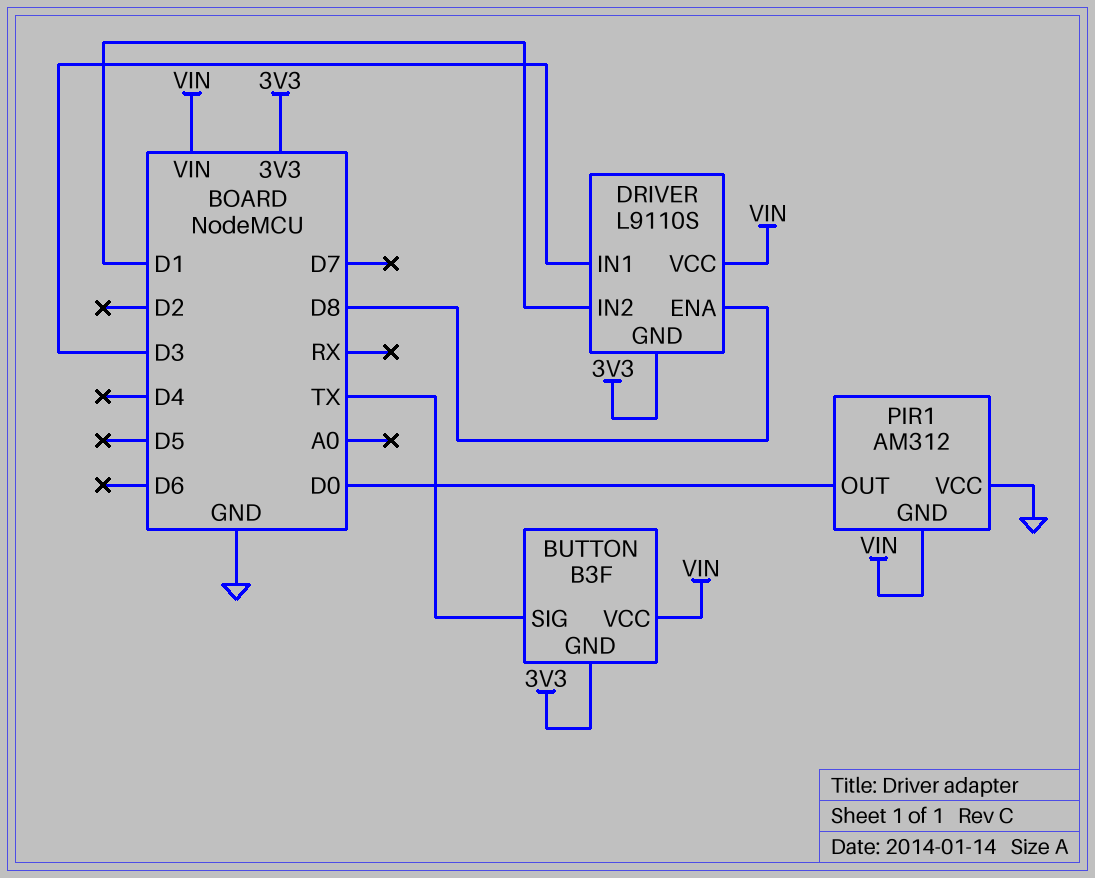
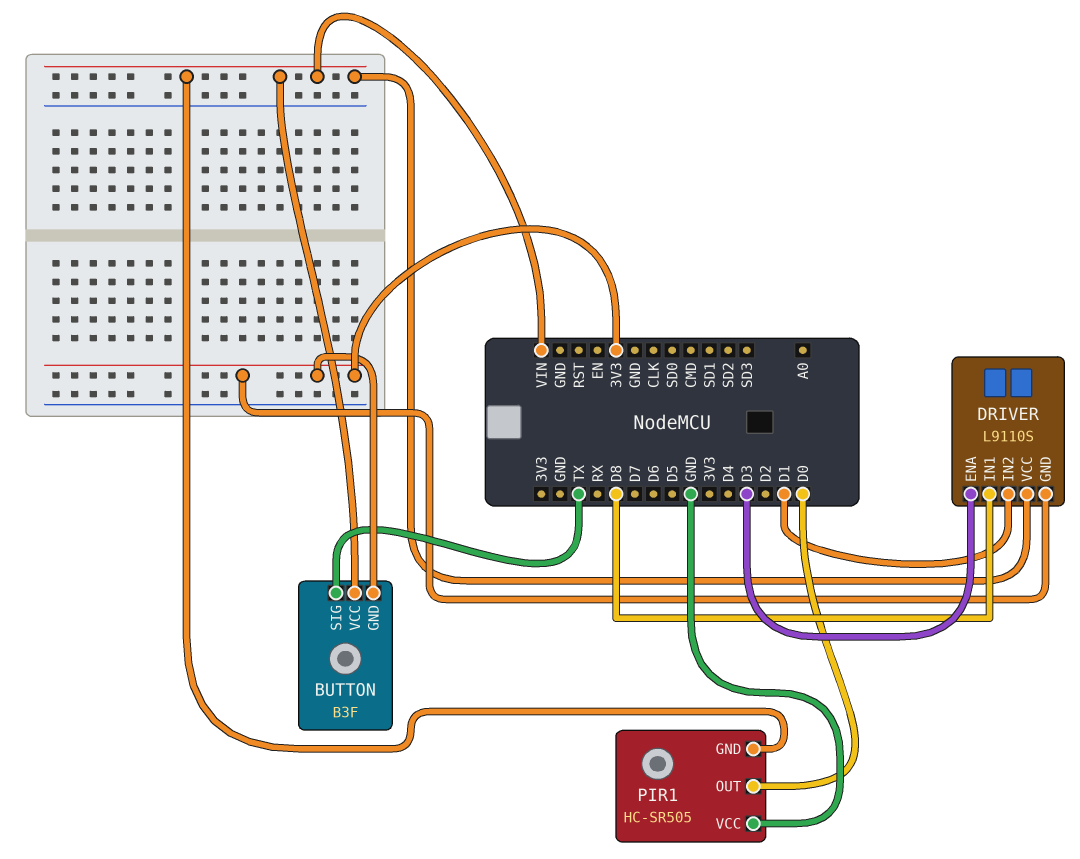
DRIVER pin ENA: D8 -> D3
DRIVER pin IN1: D3 -> D8
PIR1: AM312 -> HC-SR505

